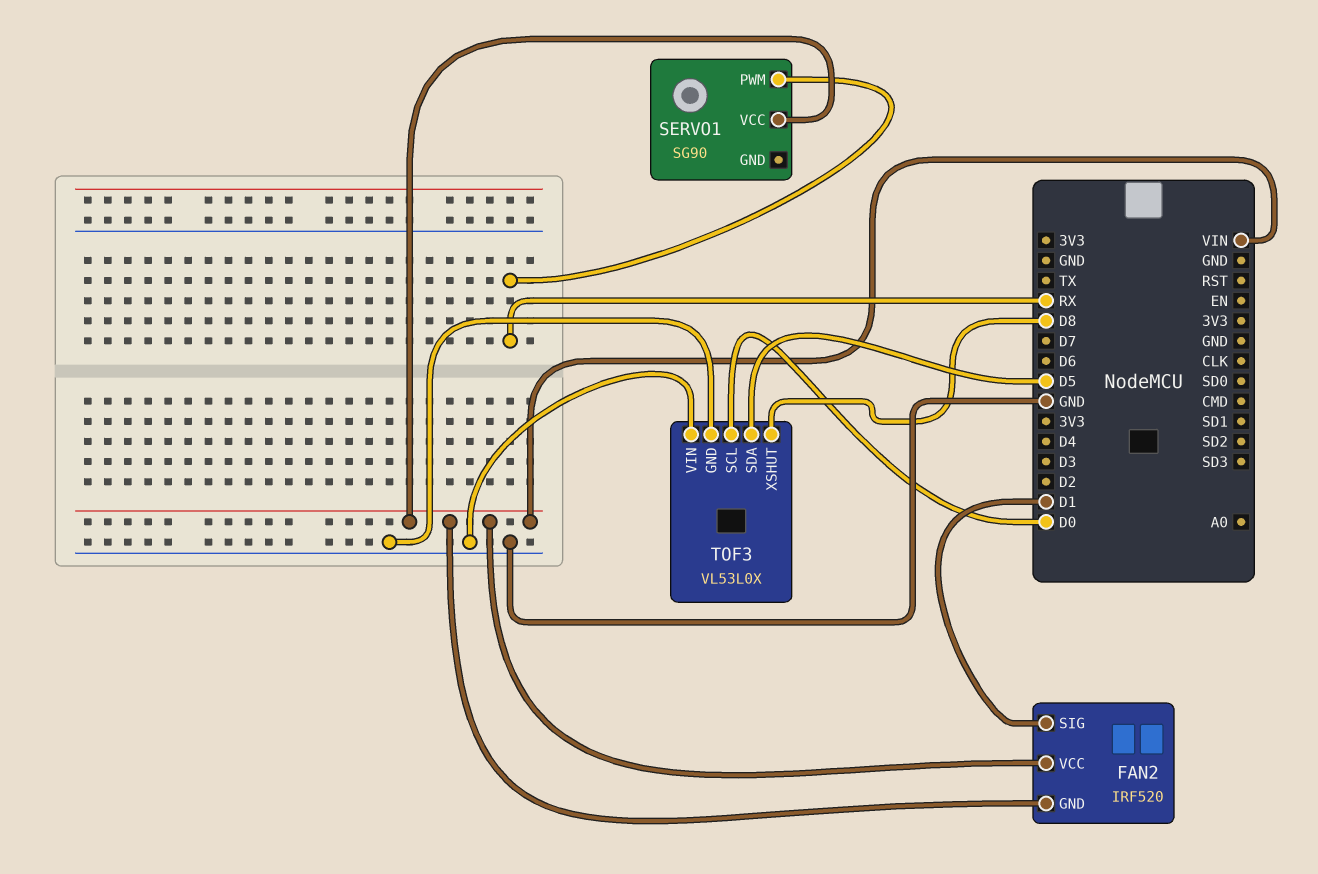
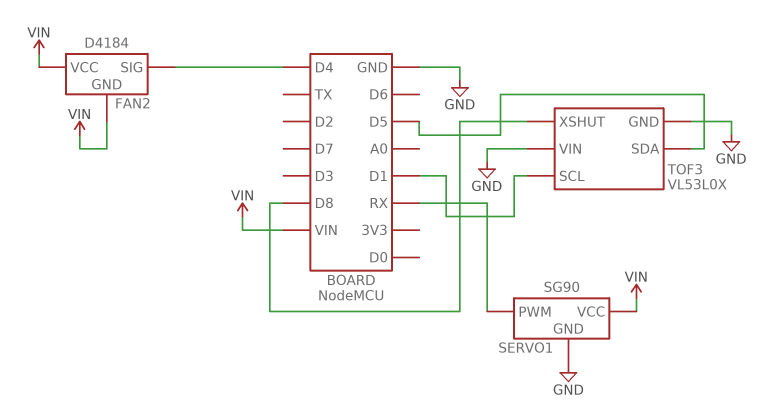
FAN2: IRF520 -> D4184
FAN2 pin SIG: D1 -> D4
SERVO1 pin GND: none -> GND
TOF3 pin SCL: D0 -> D1

